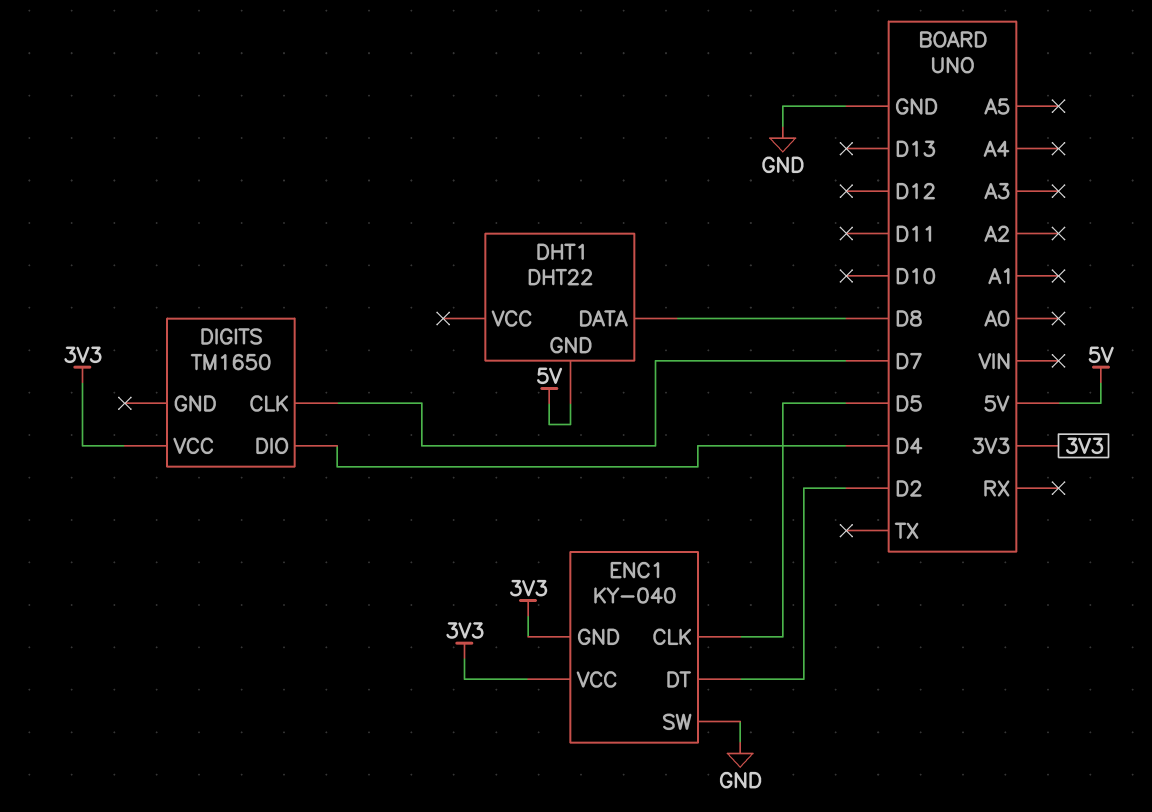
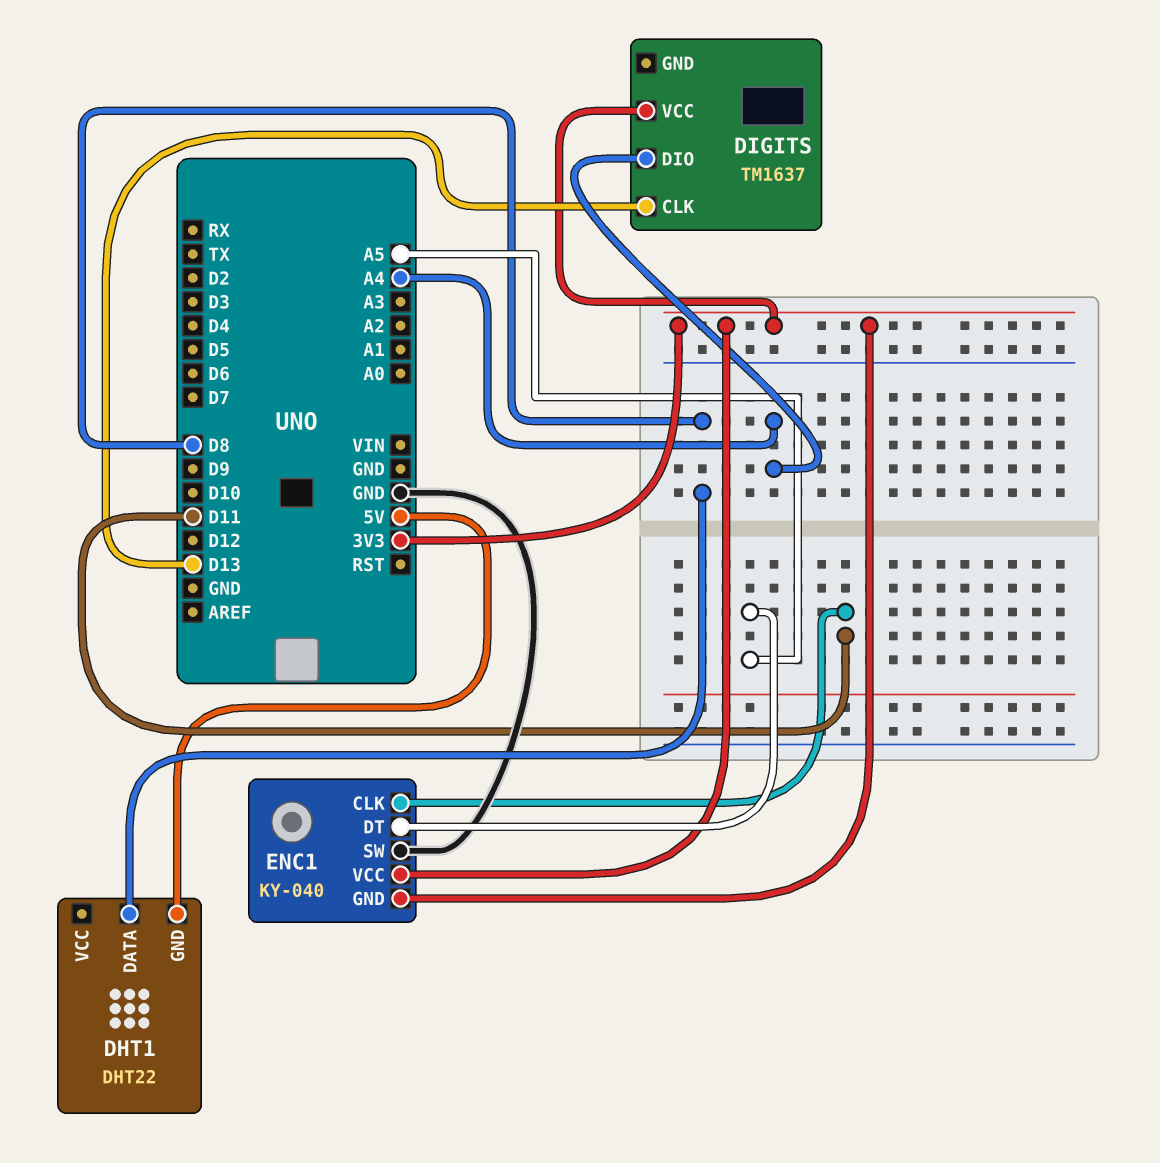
DIGITS: TM1650 -> TM1637
DIGITS pin CLK: D7 -> D13
DIGITS pin DIO: D4 -> A4
ENC1 pin CLK: D5 -> D11
ENC1 pin DT: D2 -> A5

